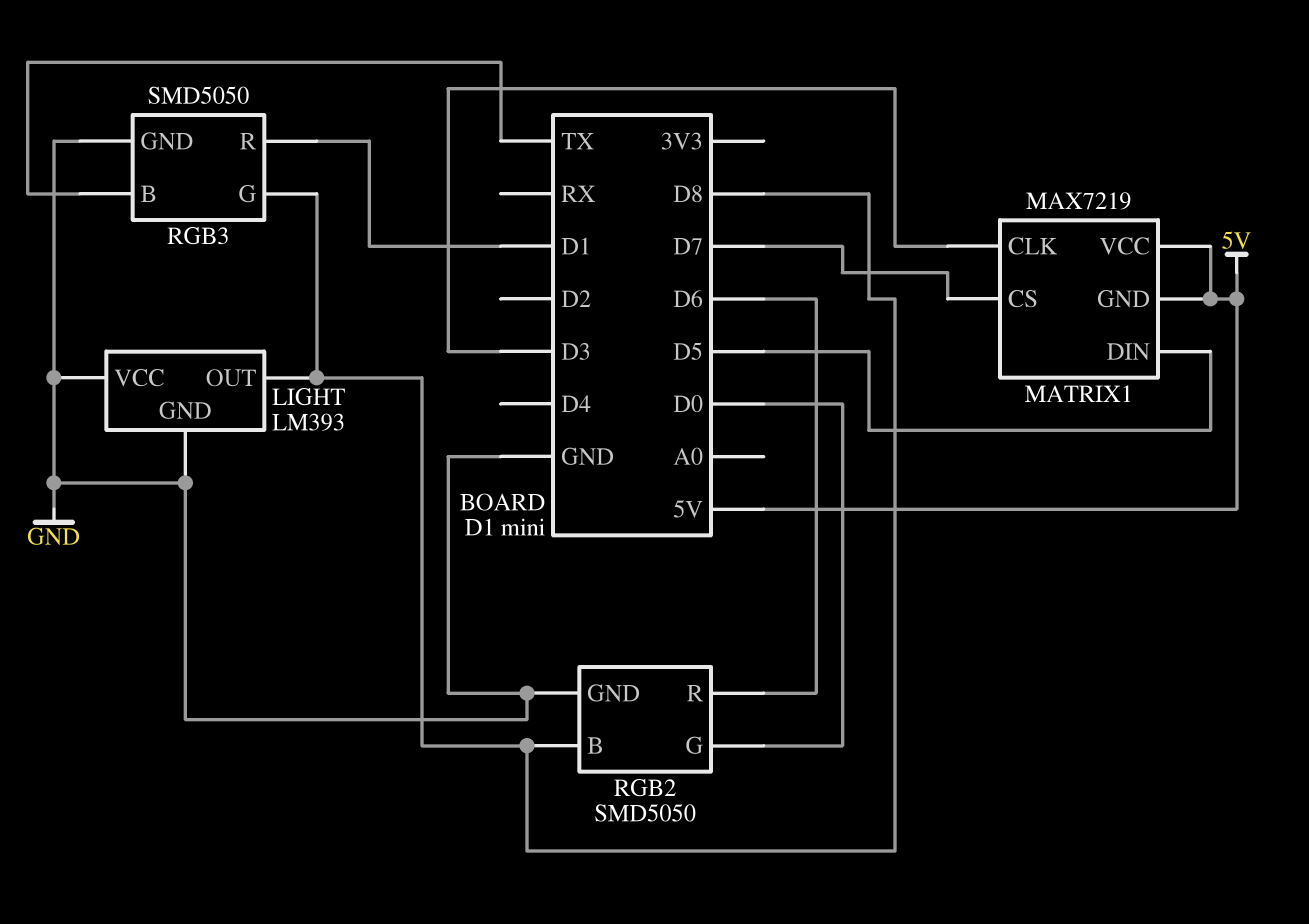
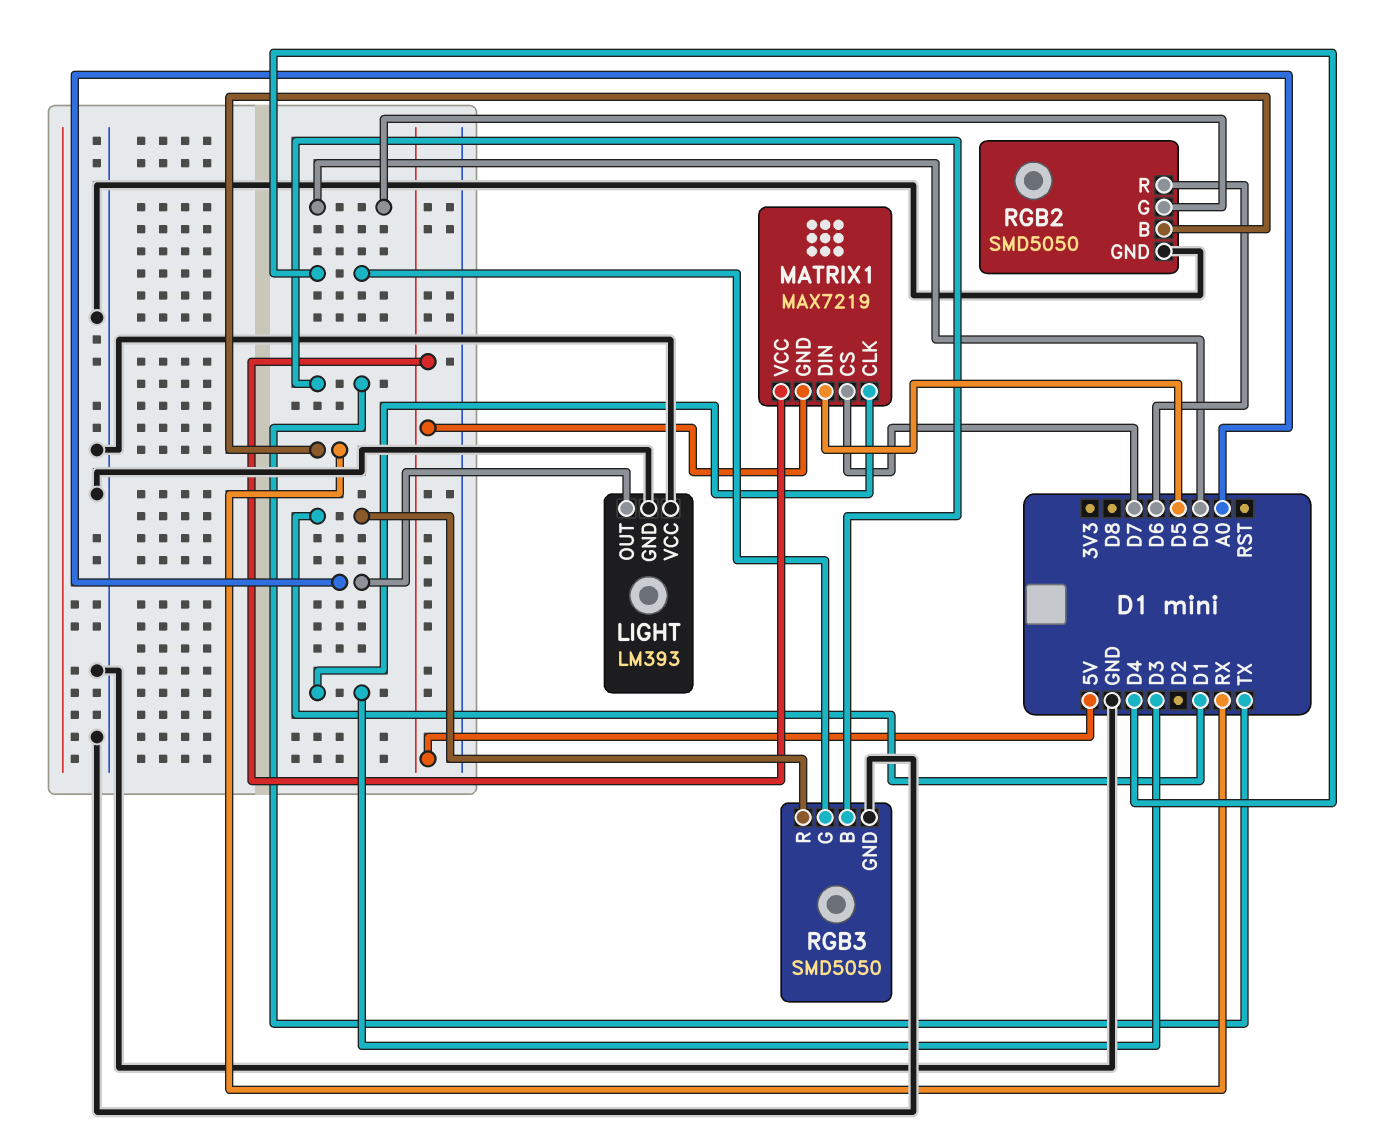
LIGHT pin OUT: D8 -> A0
RGB2 pin B: D8 -> RX
RGB3 pin G: D8 -> D4

